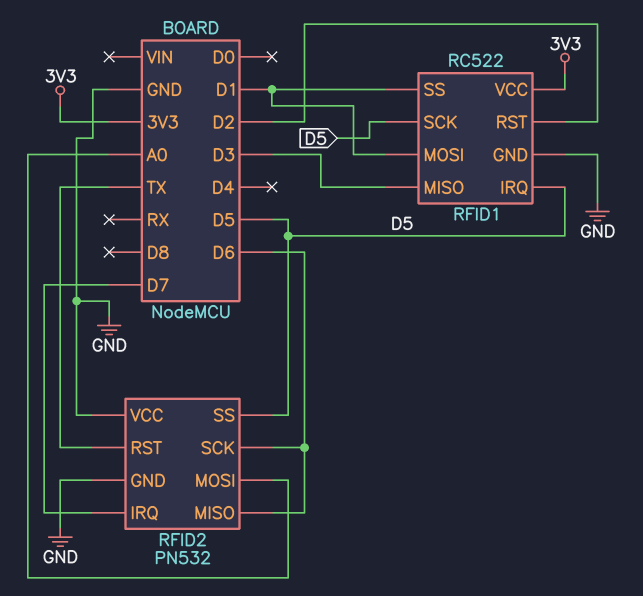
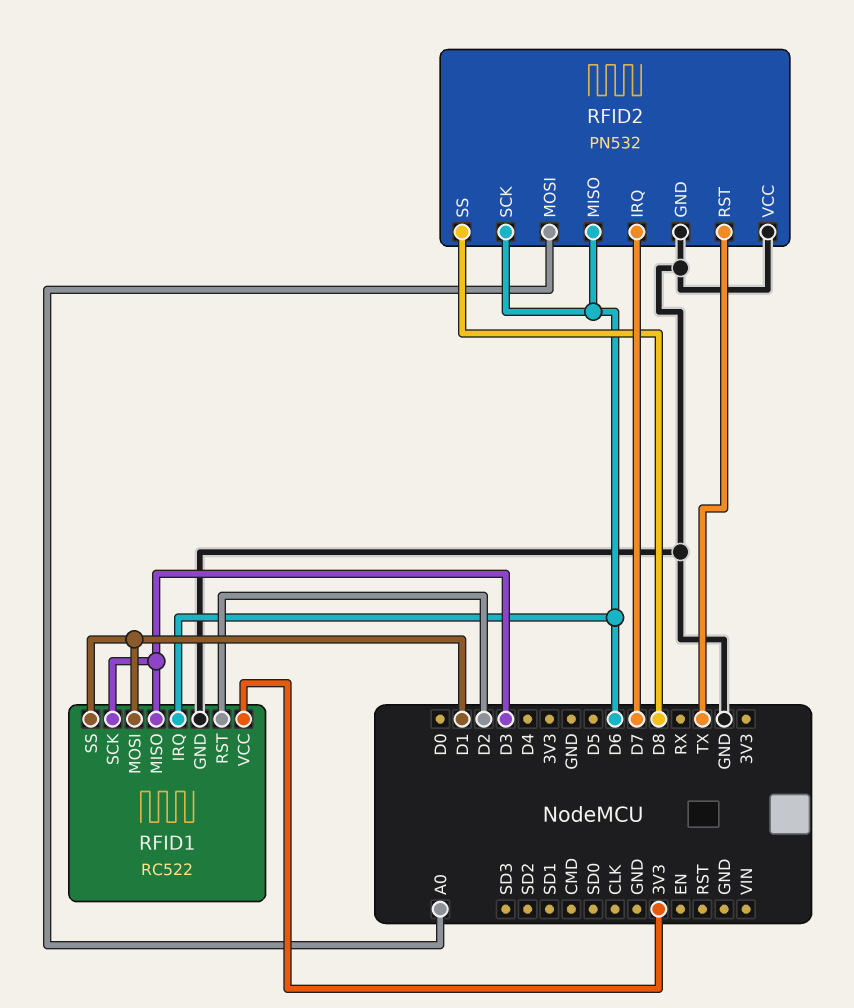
RFID1 pin IRQ: D5 -> D6
RFID1 pin SCK: D5 -> D3
RFID2 pin SS: D5 -> D8

